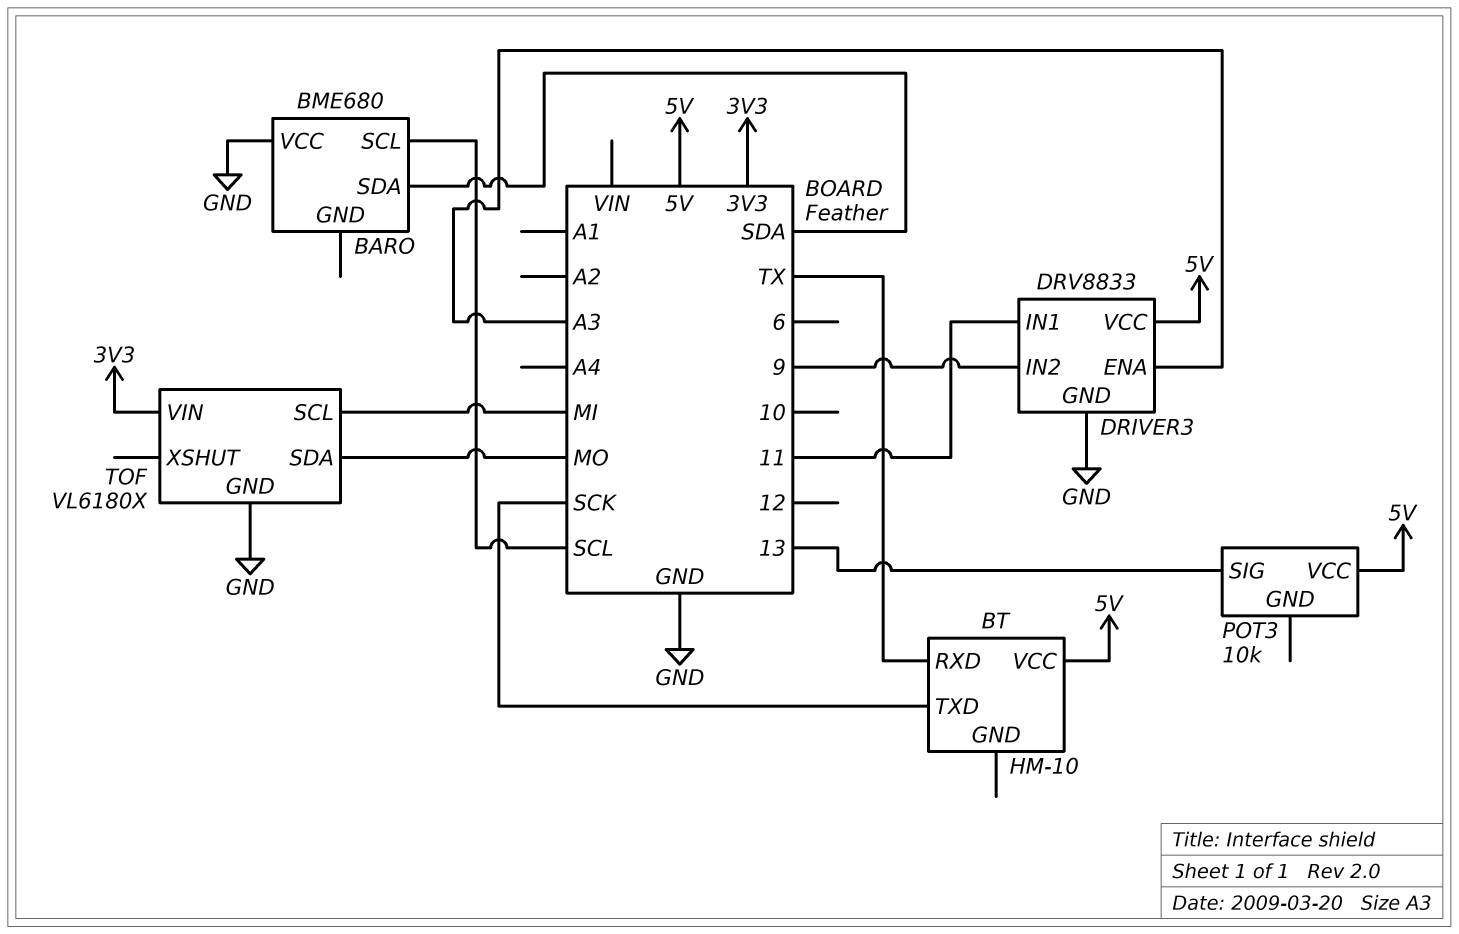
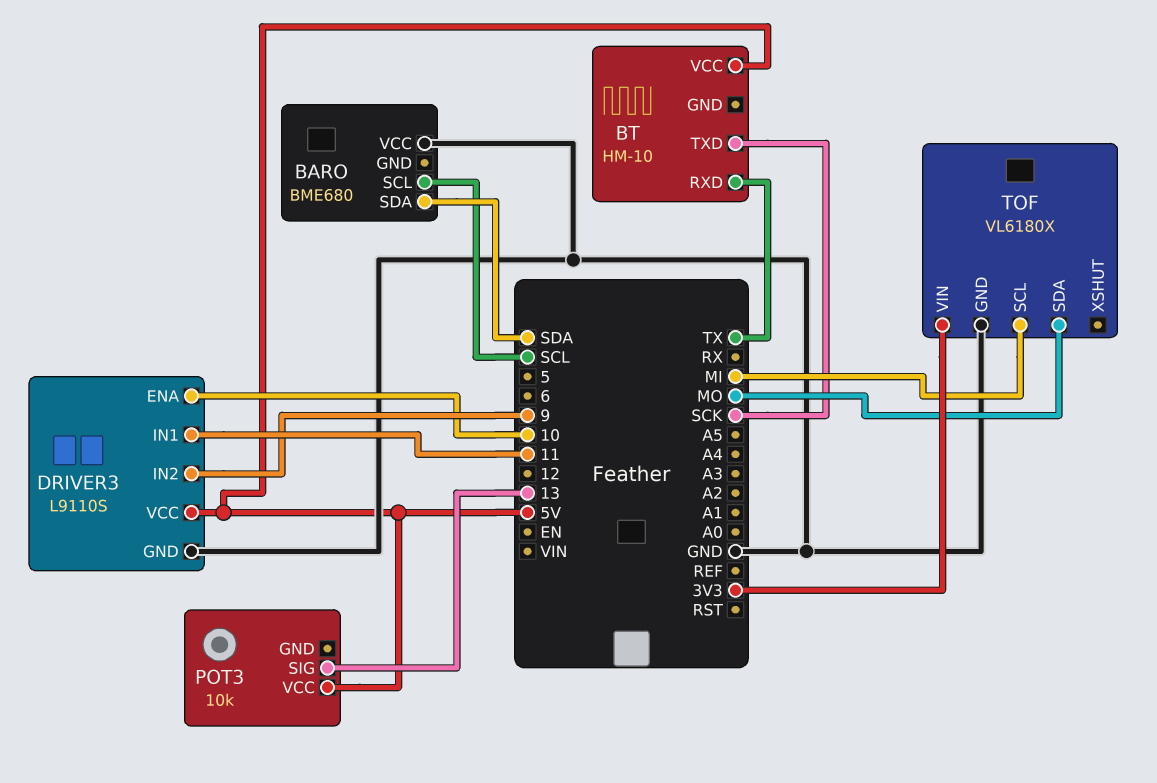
DRIVER3: DRV8833 -> L9110S
DRIVER3 pin ENA: A3 -> 10

